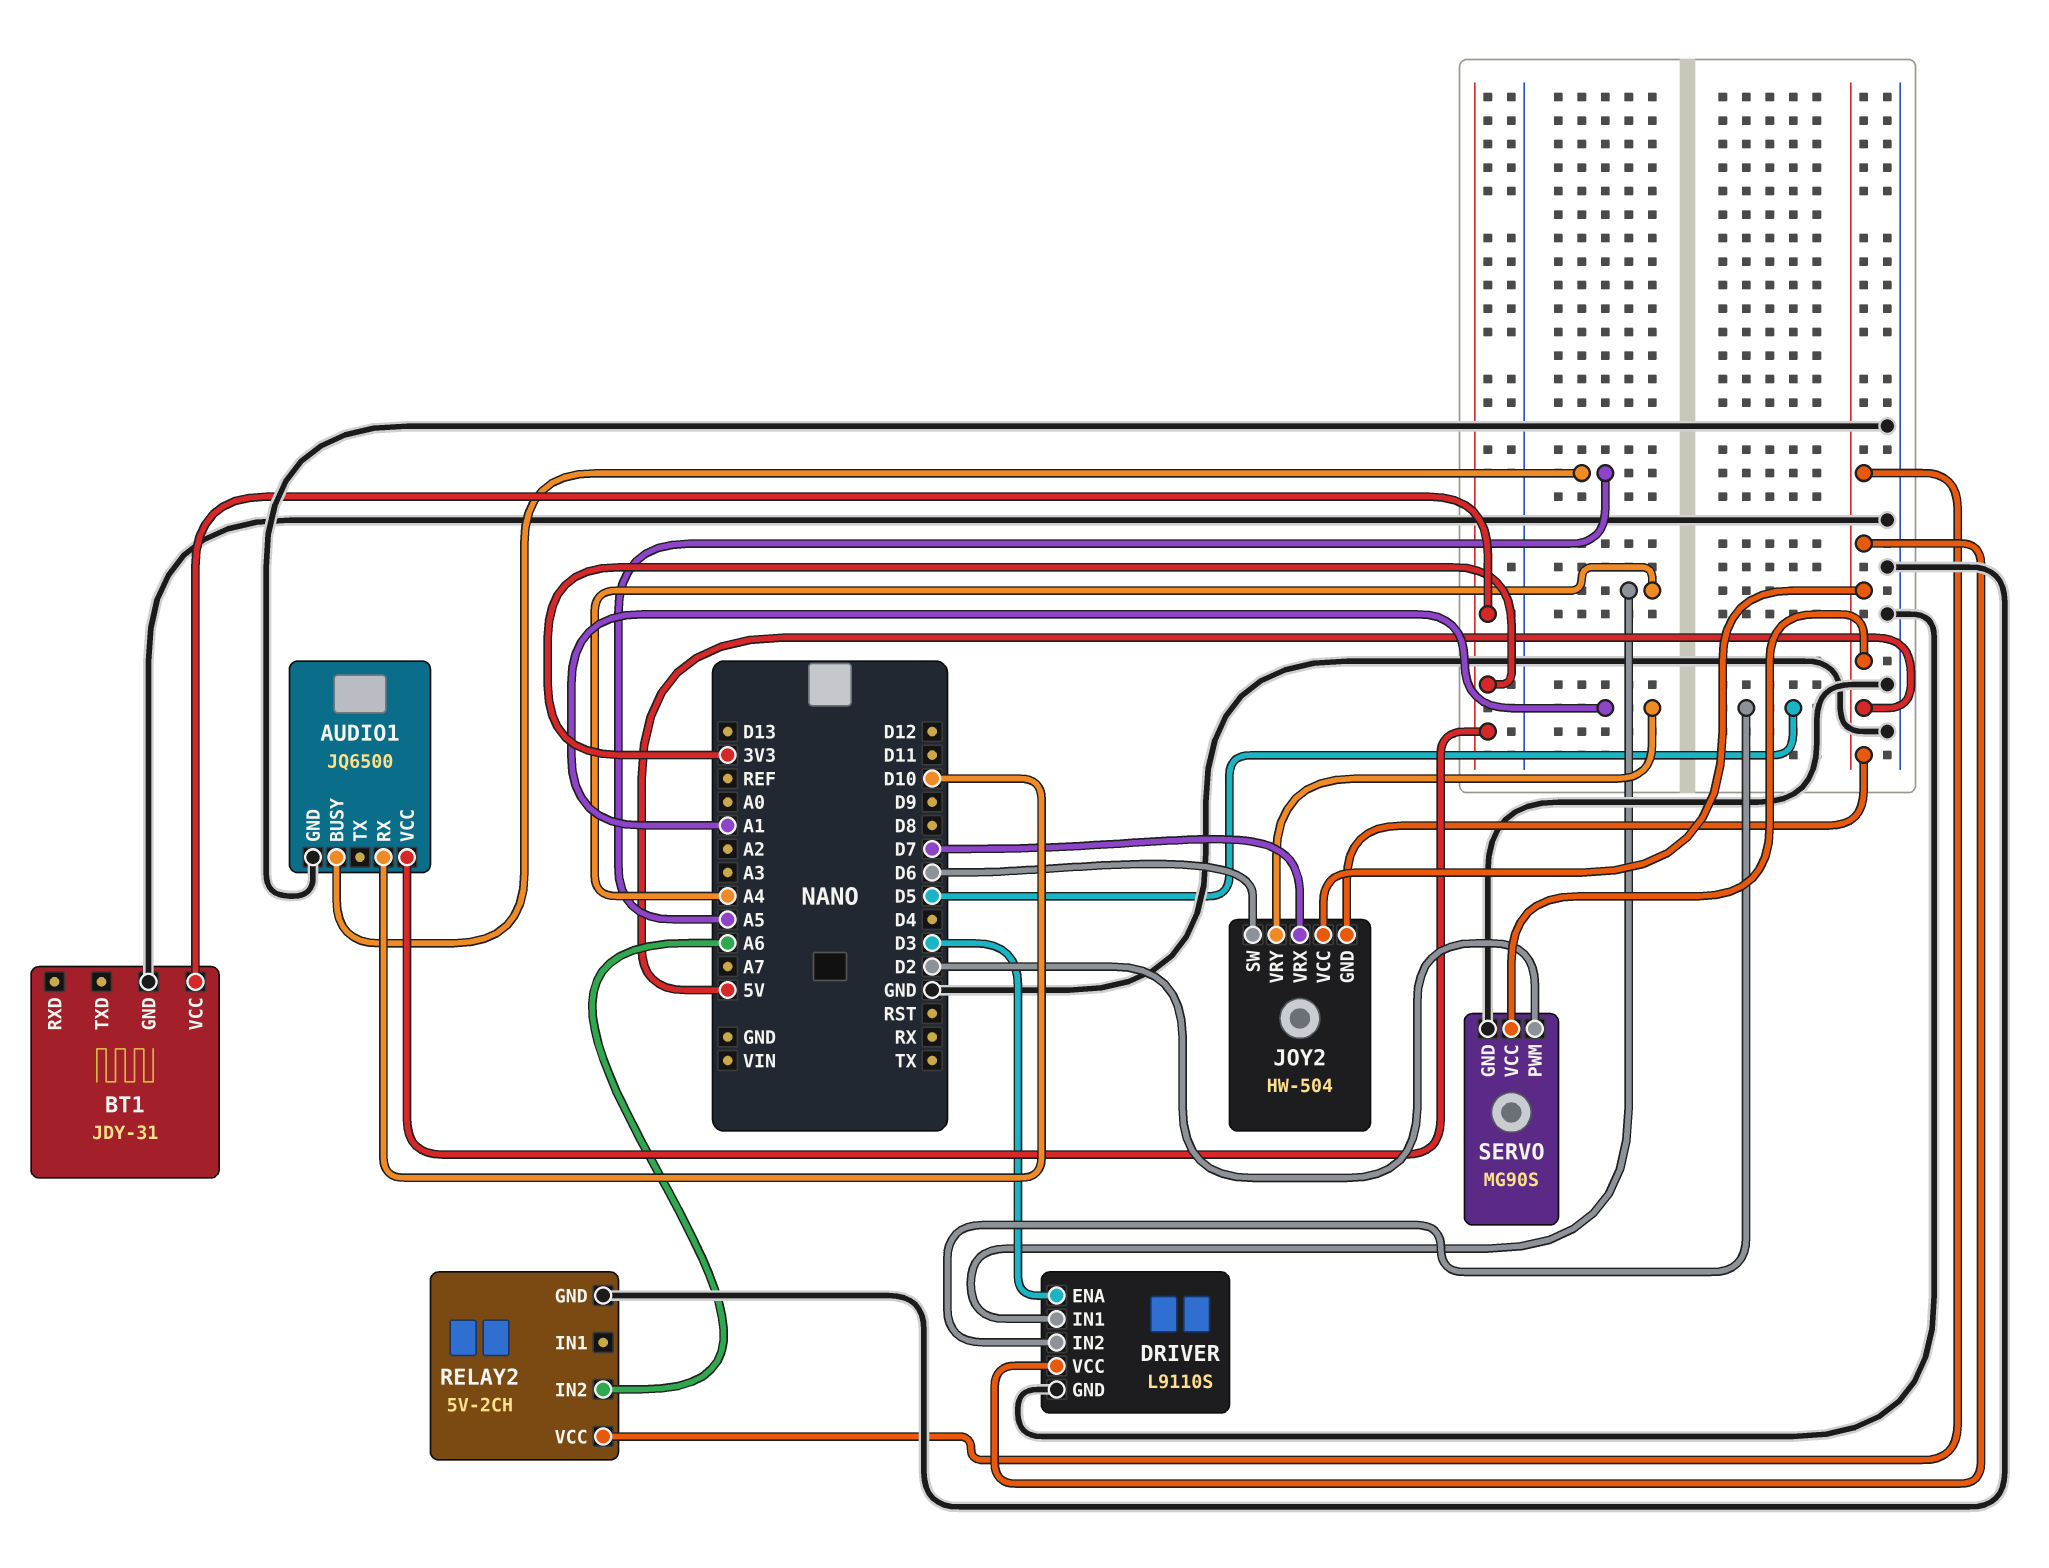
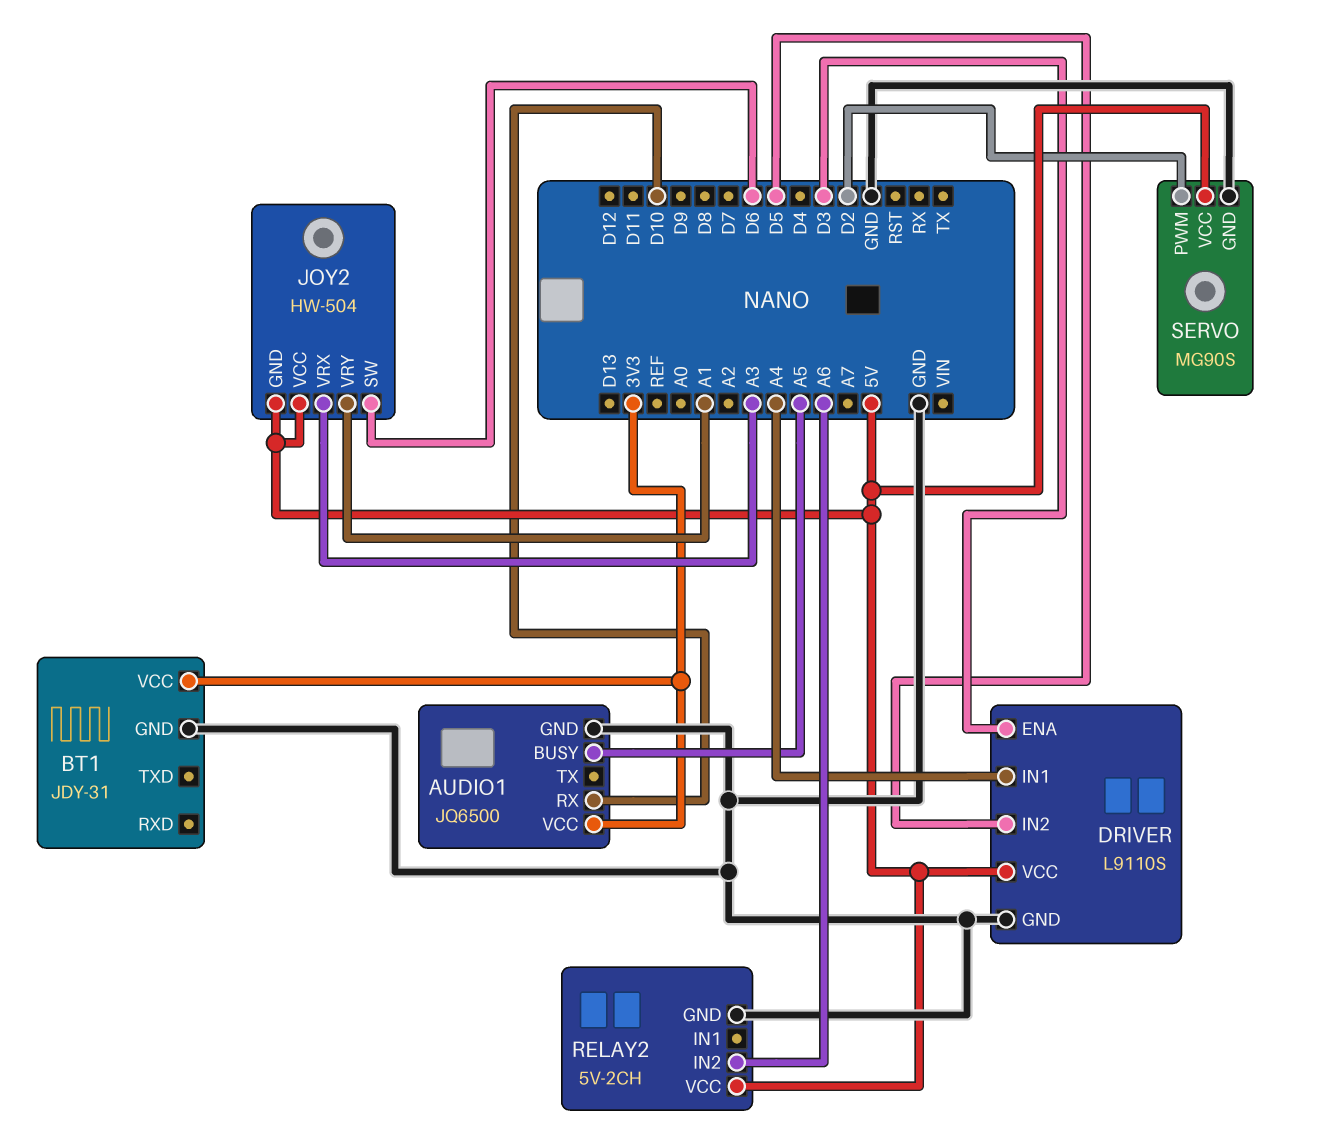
JOY2 pin VRX: D7 -> A3

